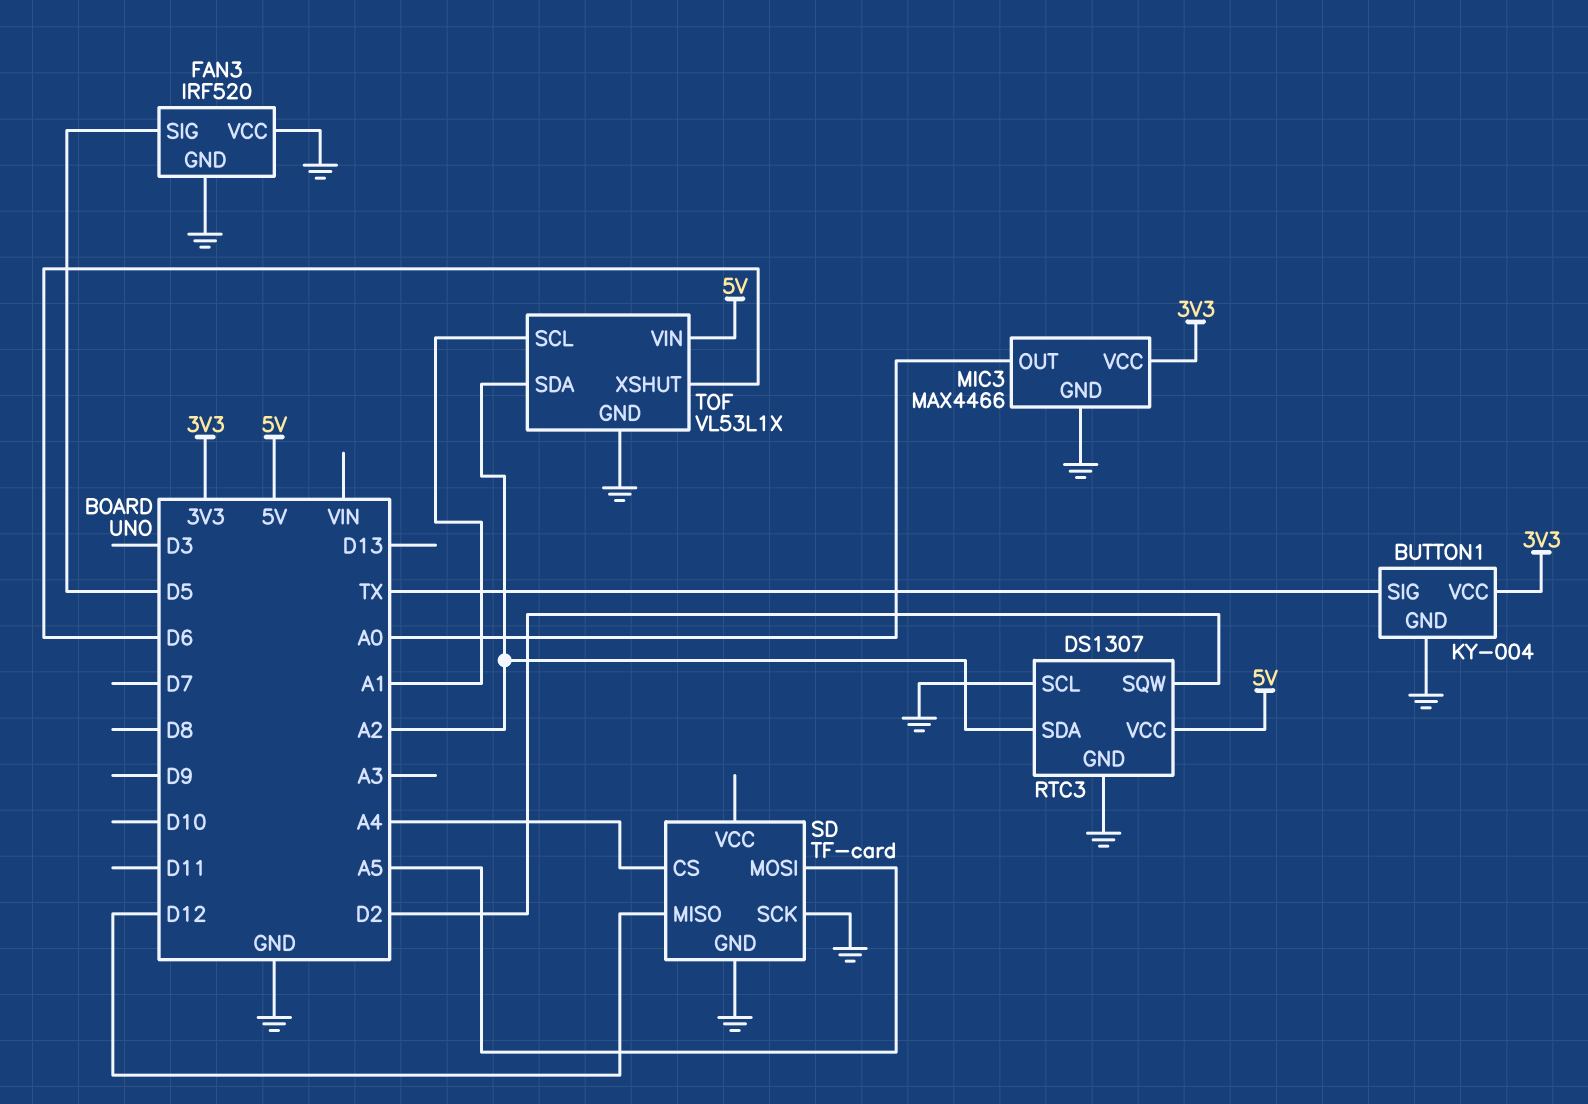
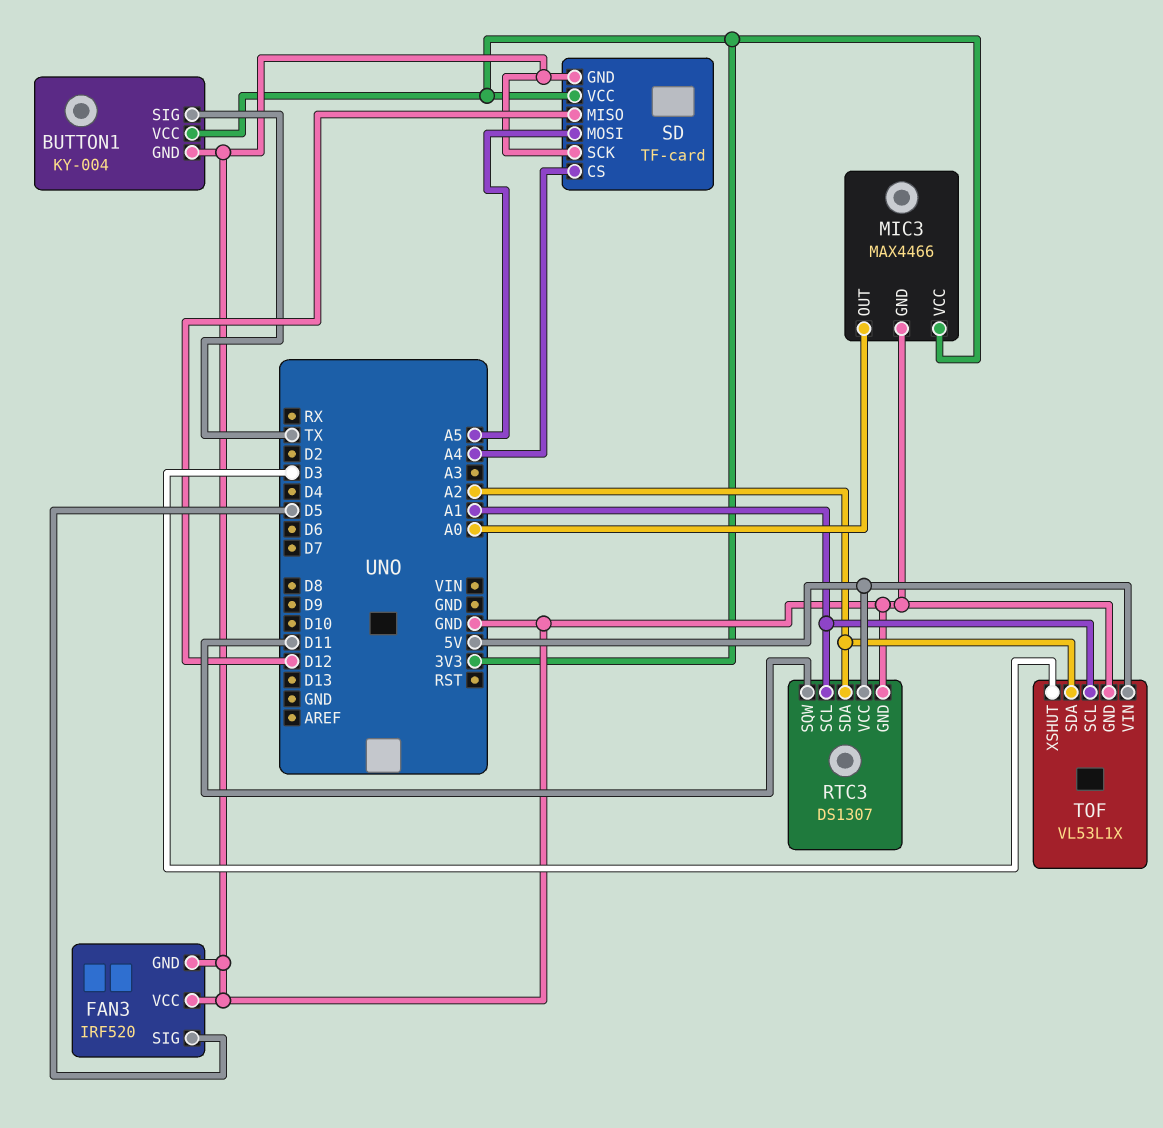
RTC3 pin SCL: GND -> A1
RTC3 pin SQW: D2 -> D11
SD pin VCC: none -> 3V3
TOF pin XSHUT: D6 -> D3

